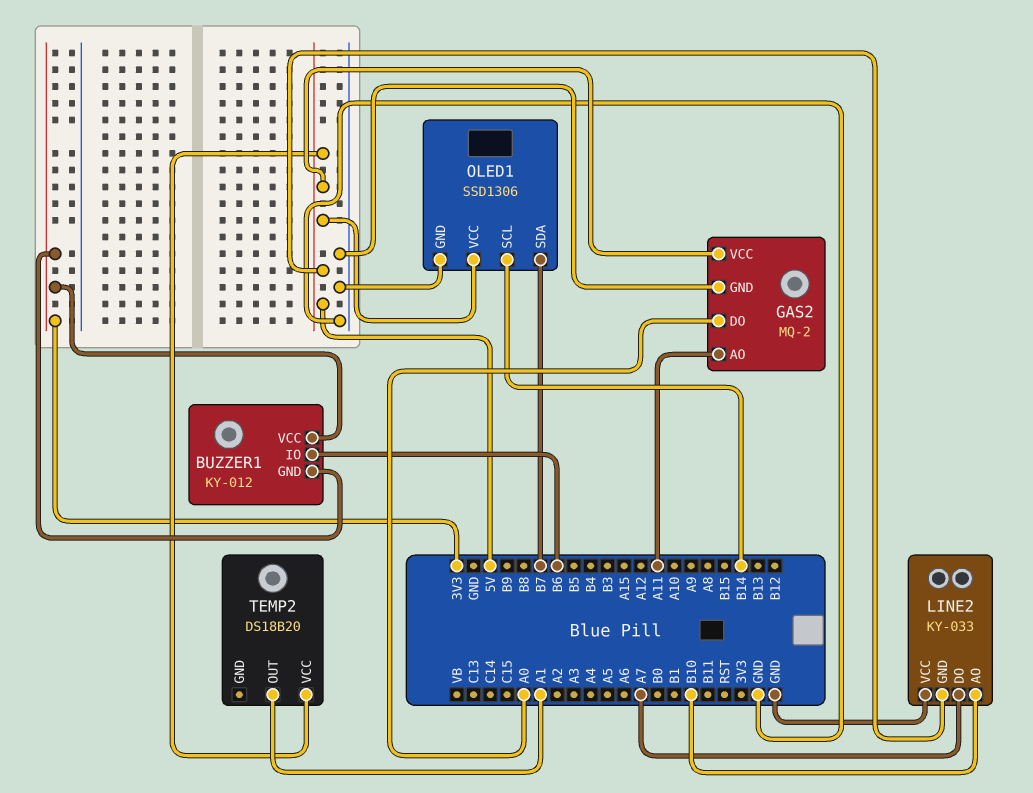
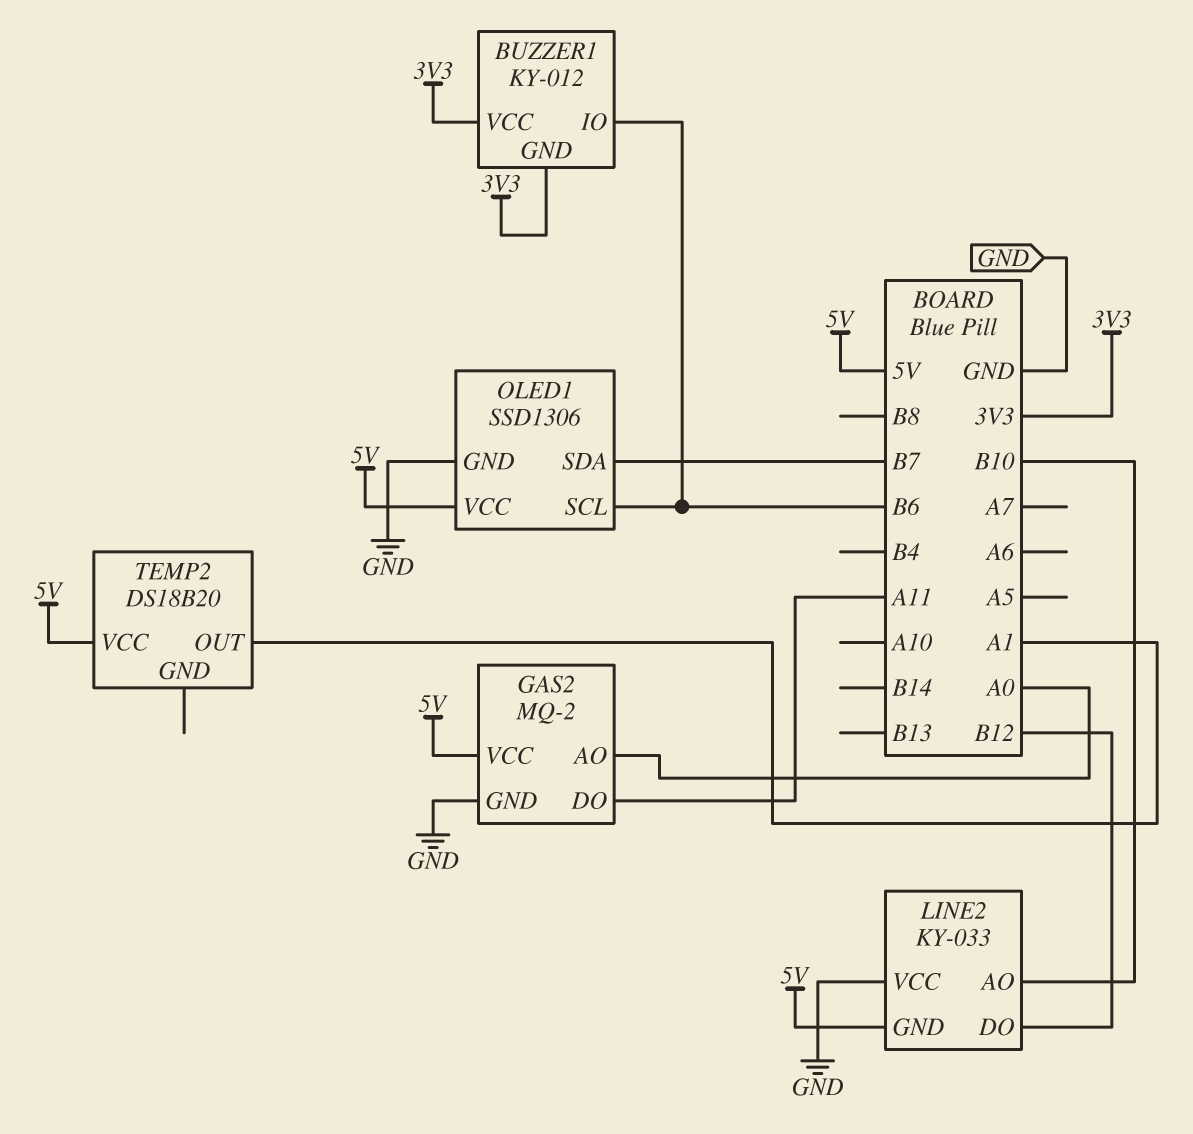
GAS2 pin AO: A11 -> A0
GAS2 pin DO: A0 -> A11
LINE2 pin DO: A7 -> B12
OLED1 pin SCL: B14 -> B6

